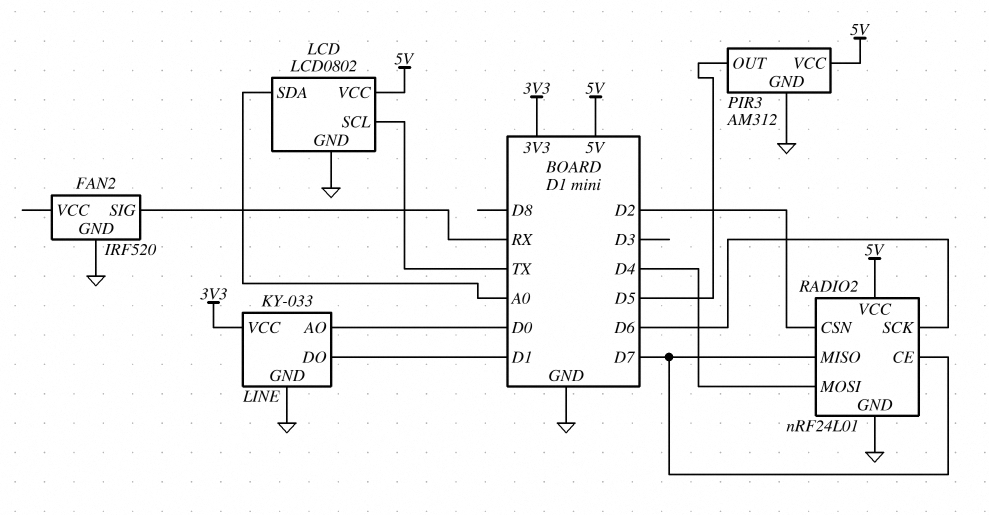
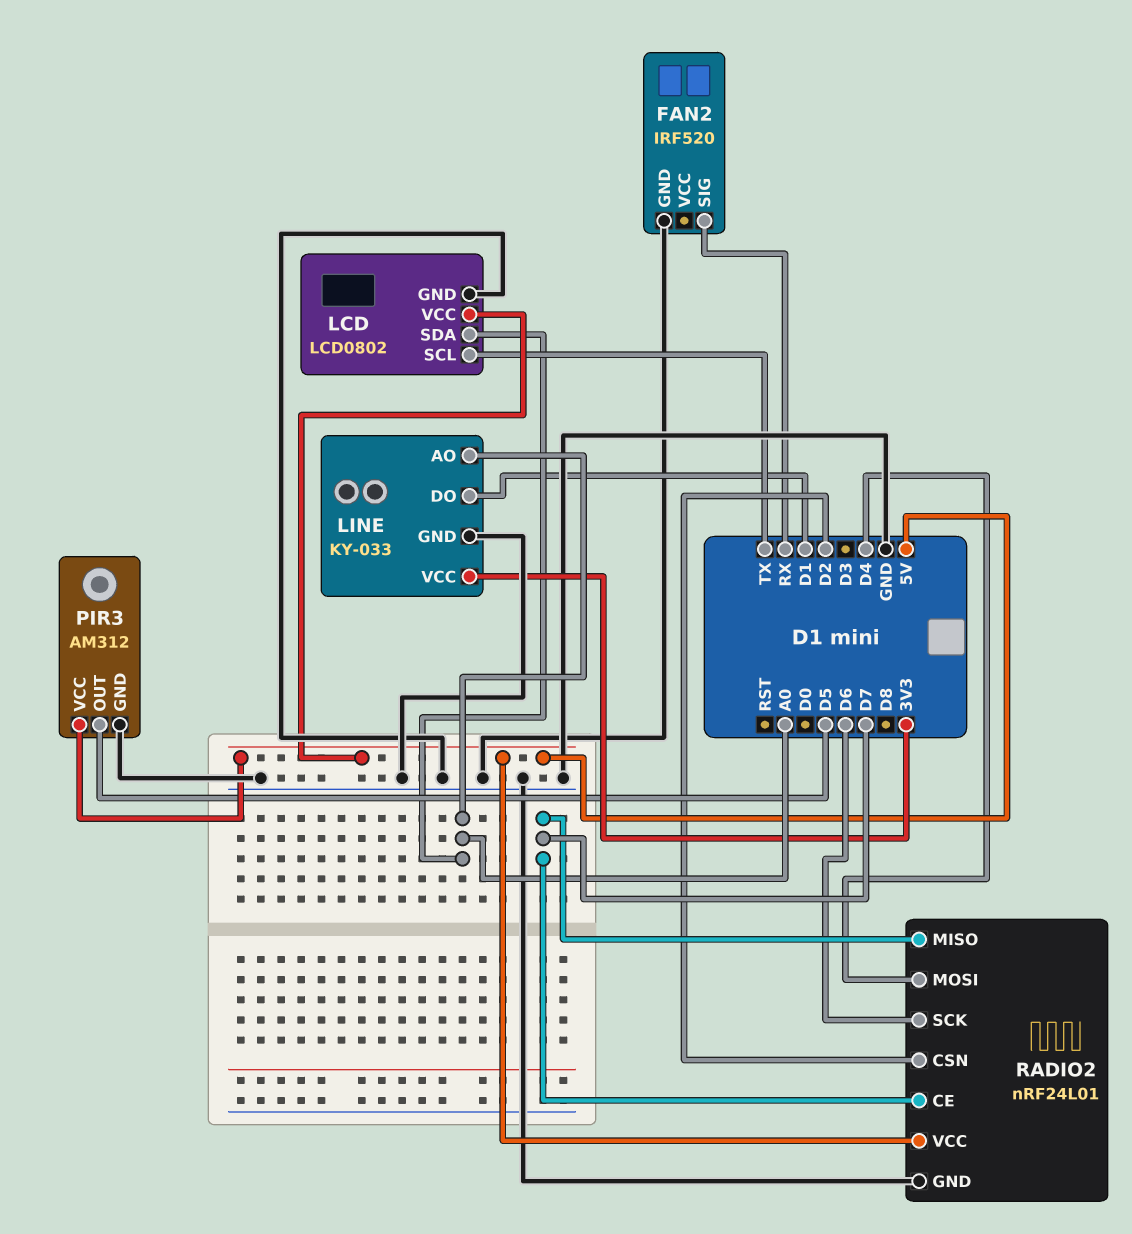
LINE pin AO: D0 -> A0

